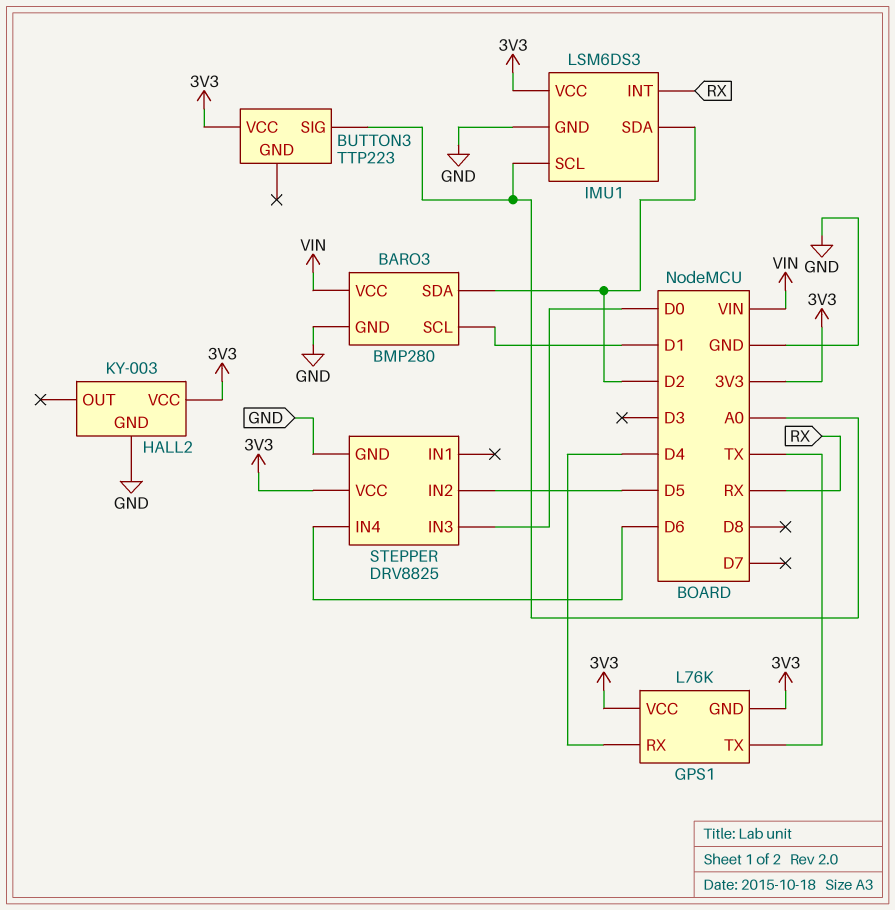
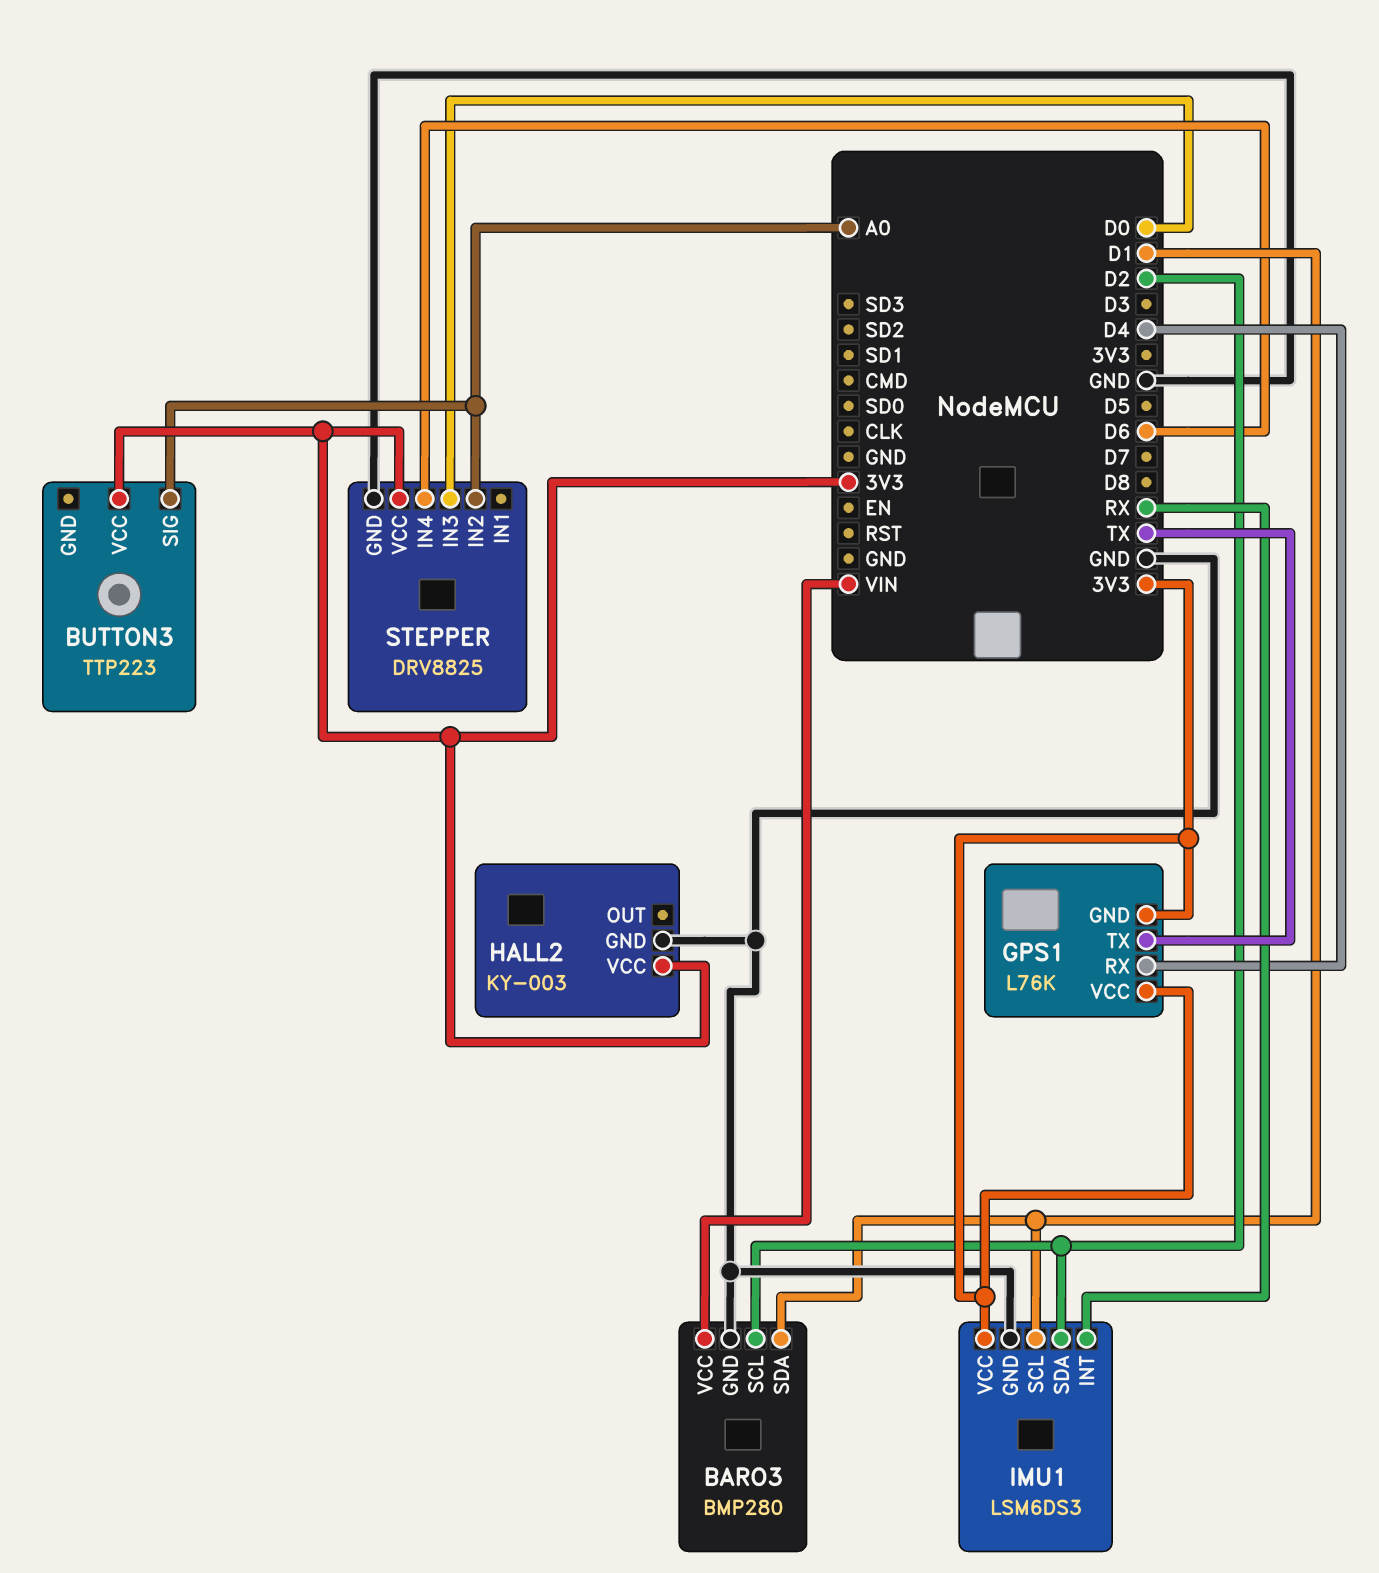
BARO3 pin SCL: D1 -> D2
BARO3 pin SDA: D2 -> D1
IMU1 pin SCL: A0 -> D1
STEPPER pin IN2: D5 -> A0

